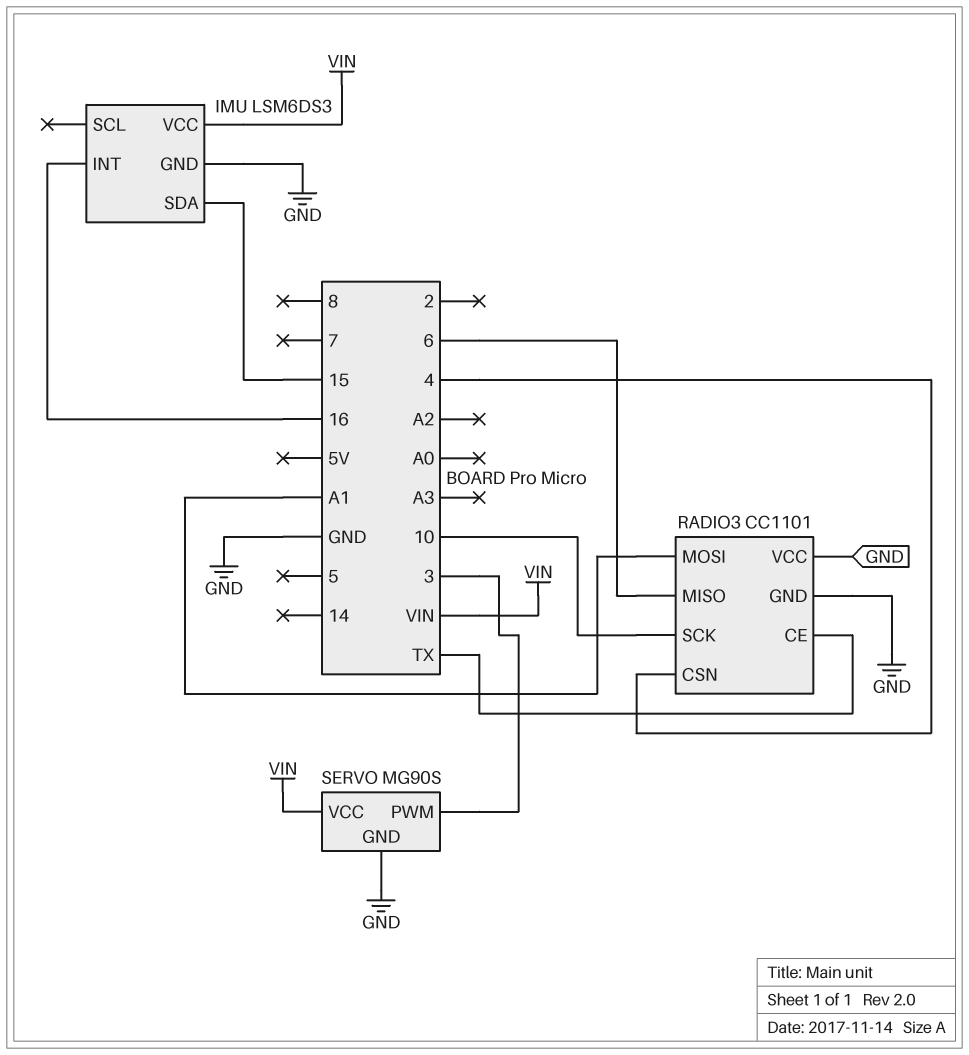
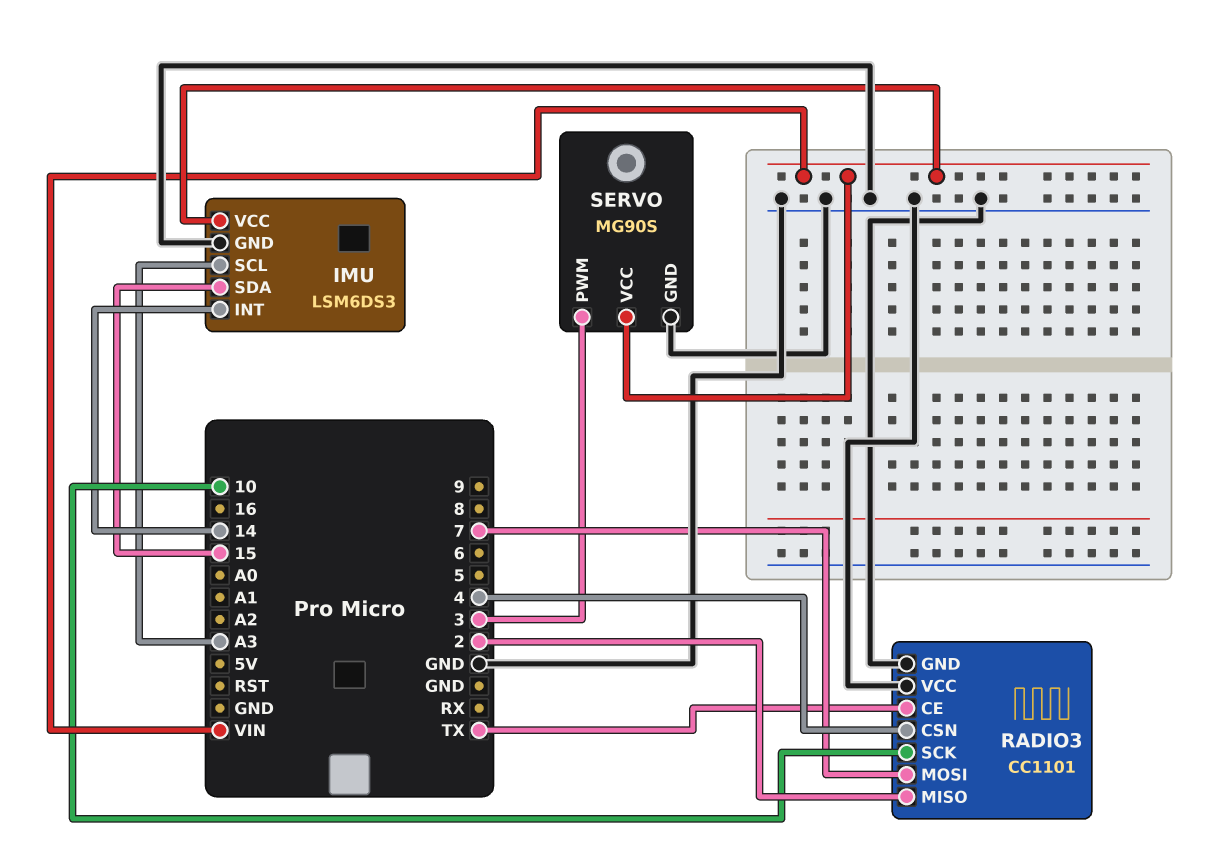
IMU pin INT: 16 -> 14
IMU pin SCL: none -> A3
RADIO3 pin MISO: 6 -> 2
RADIO3 pin MOSI: A1 -> 7

